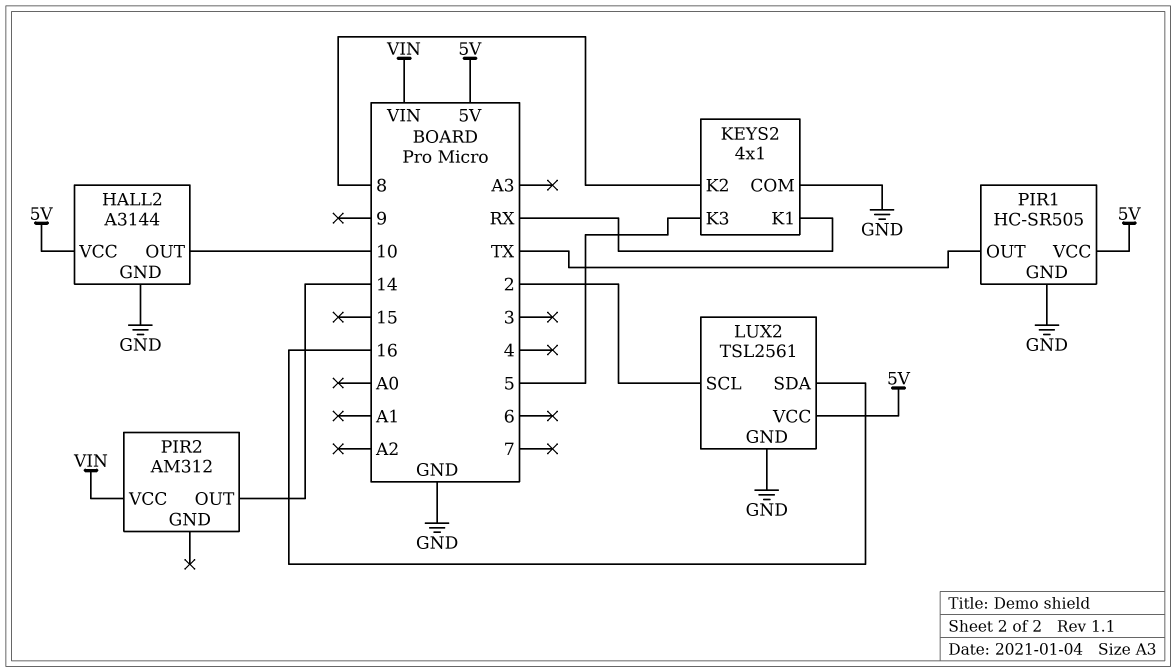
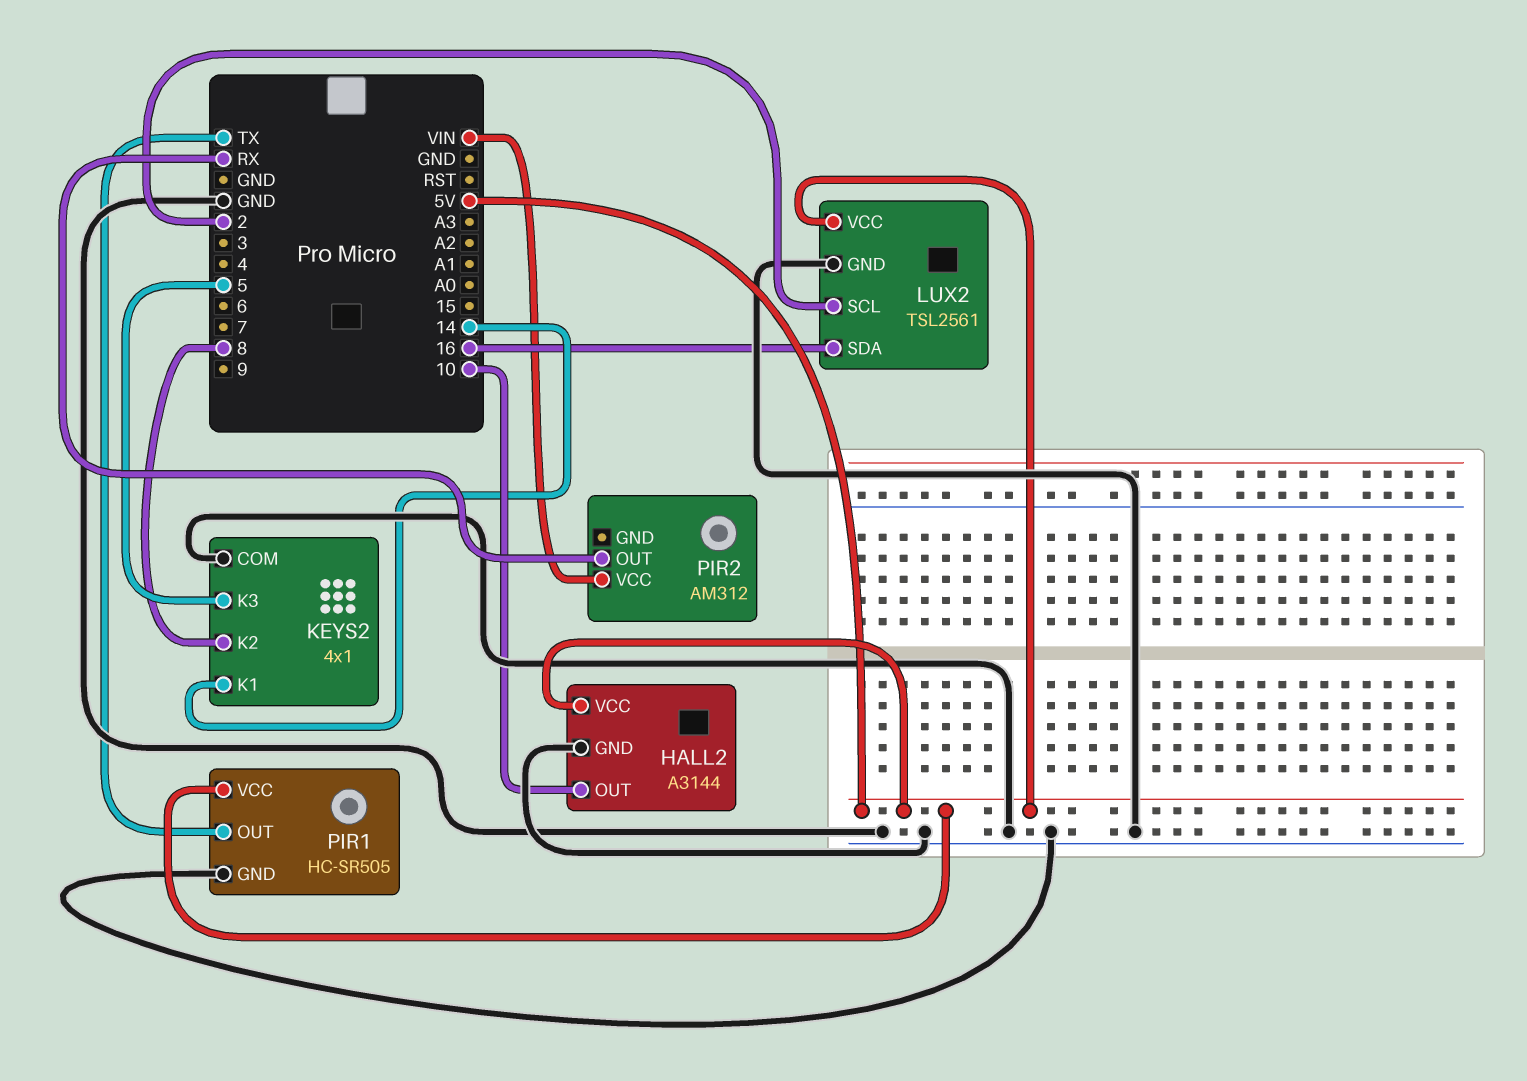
KEYS2 pin K1: RX -> 14
PIR2 pin OUT: 14 -> RX

